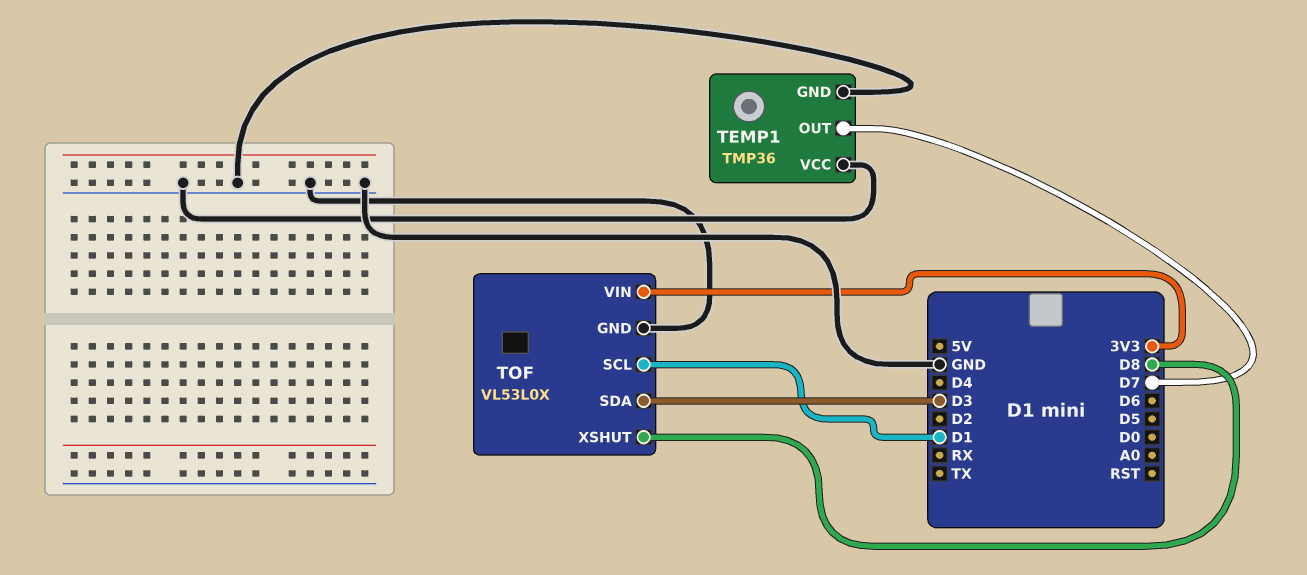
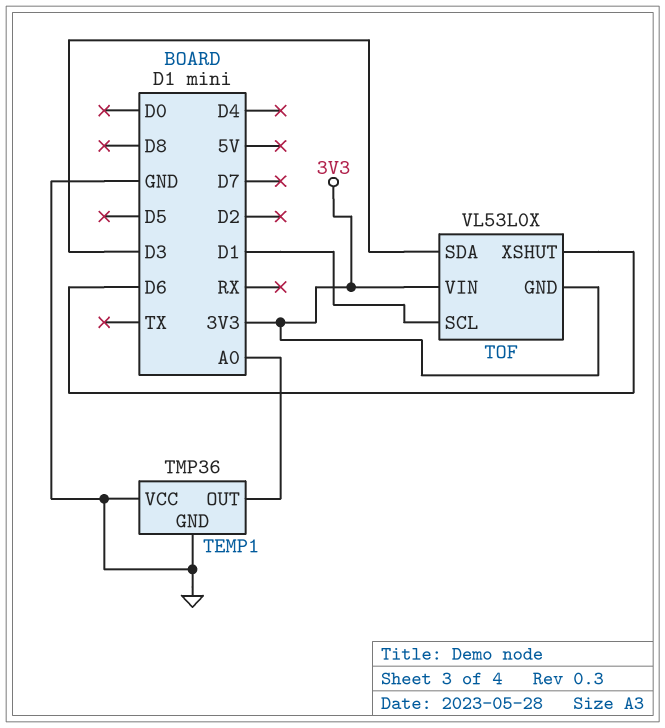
TEMP1 pin OUT: D7 -> A0
TOF pin GND: GND -> 3V3
TOF pin XSHUT: D8 -> D6

